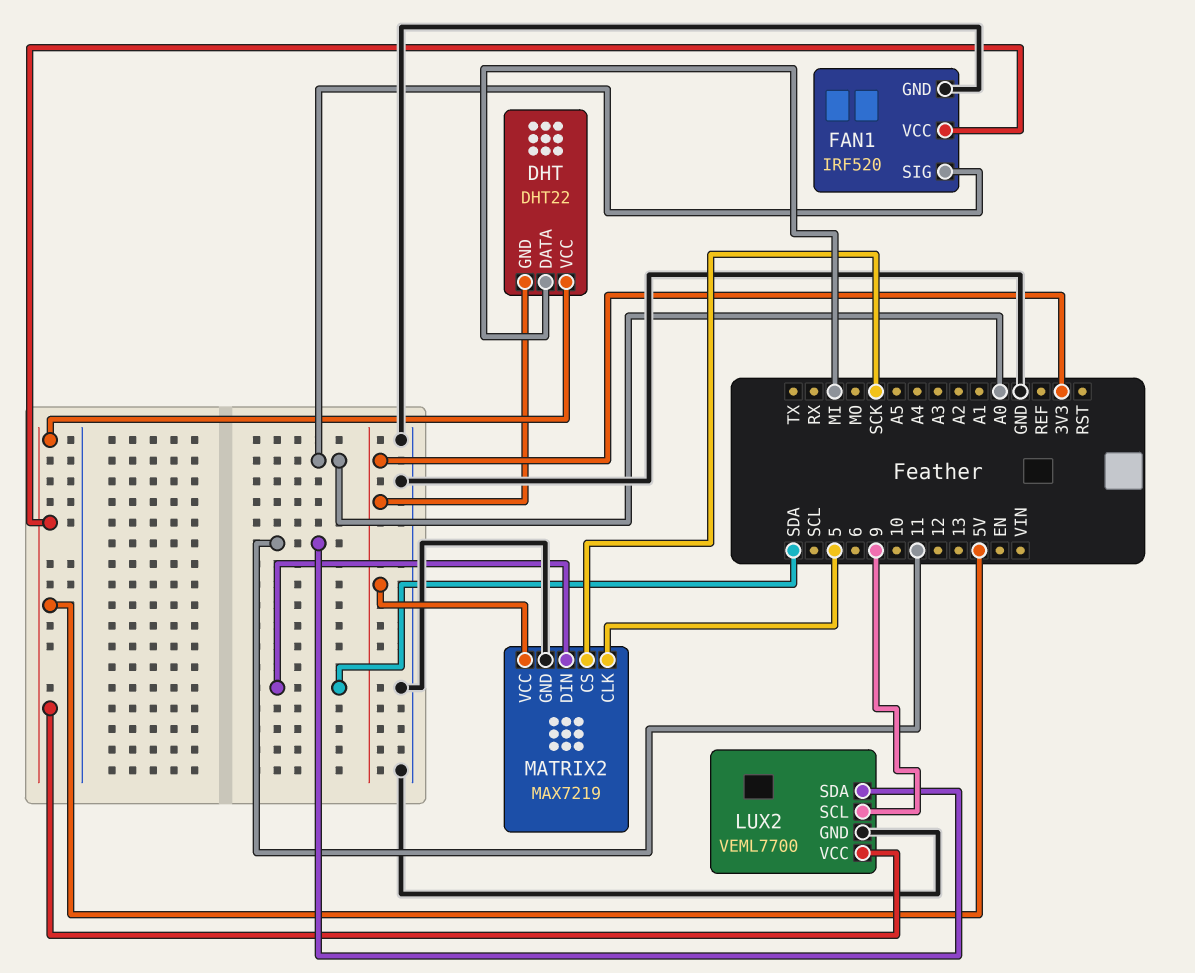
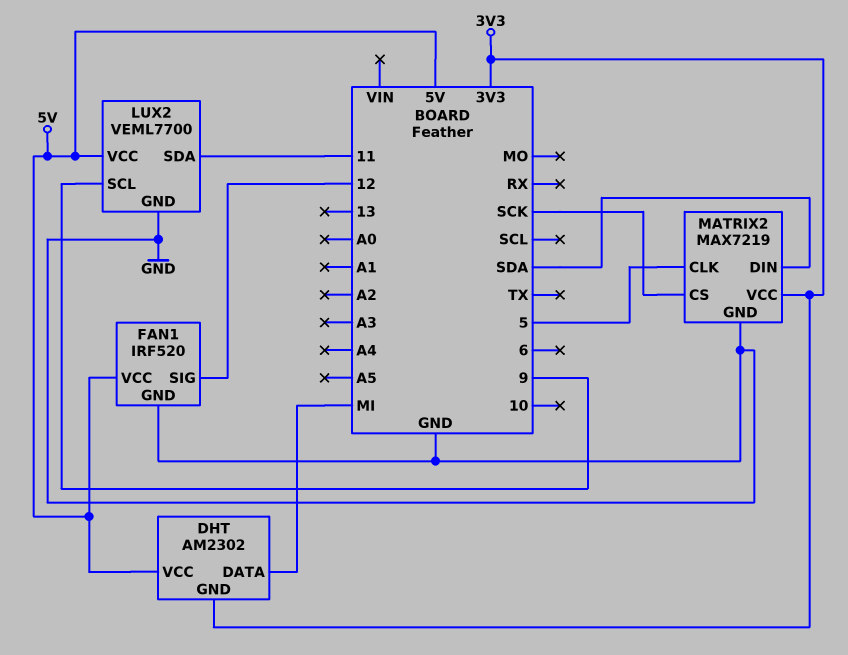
DHT: DHT22 -> AM2302
FAN1 pin SIG: A0 -> 12

